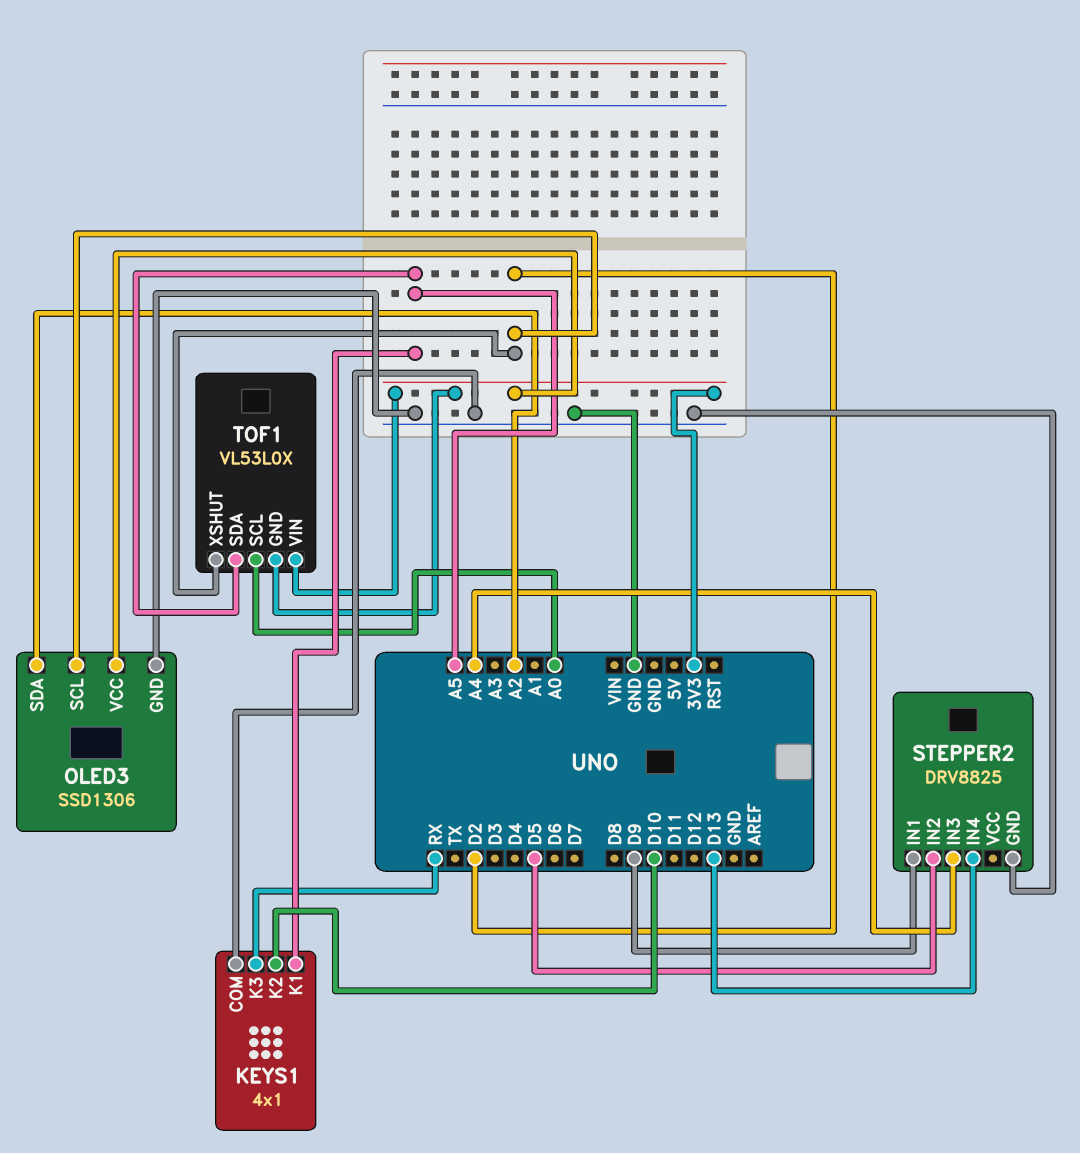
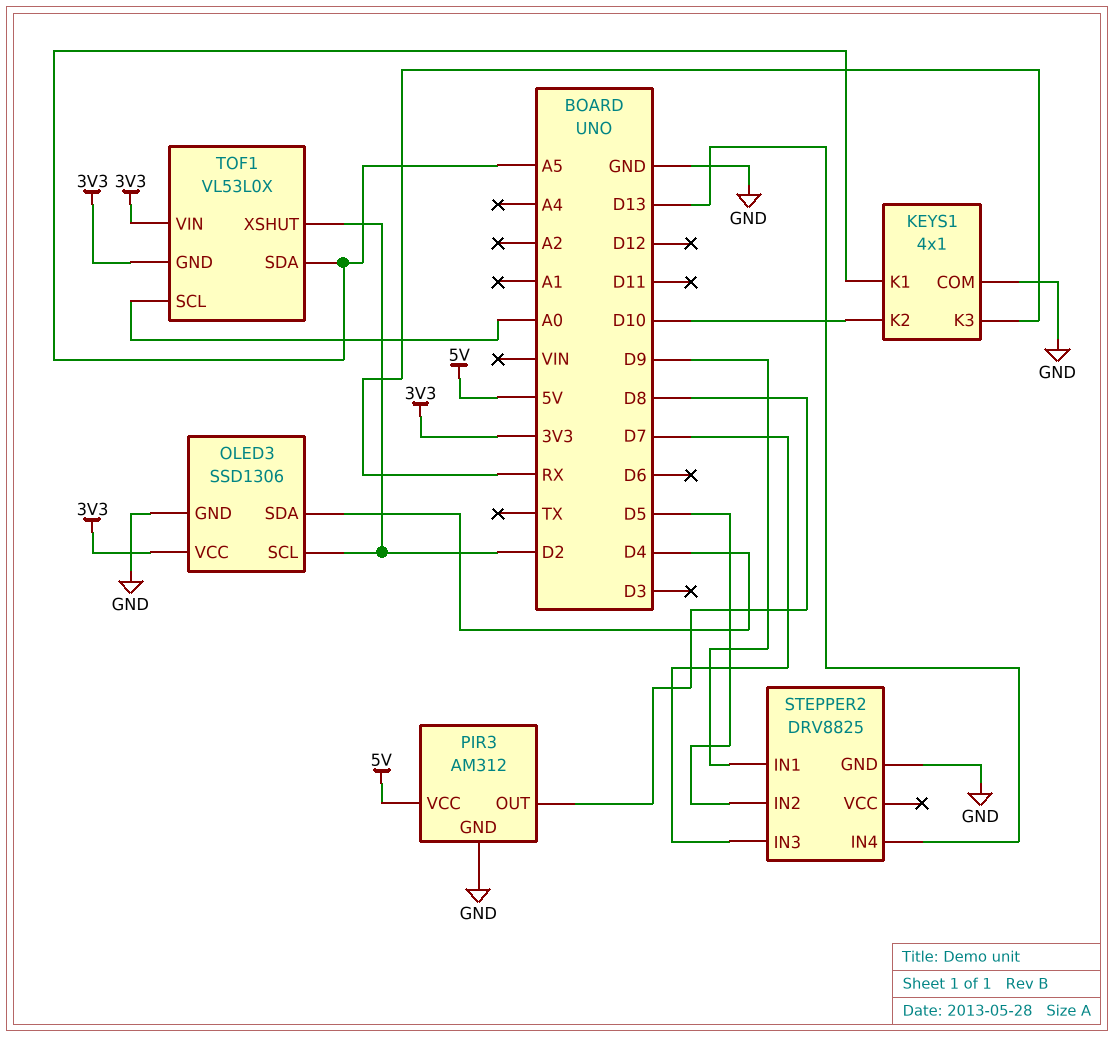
OLED3 pin SDA: A2 -> D4
PIR3: none -> AM312
PIR3 pin GND: none -> GND
PIR3 pin OUT: none -> D8
PIR3 pin VCC: none -> 5V
STEPPER2 pin IN3: A4 -> D7

